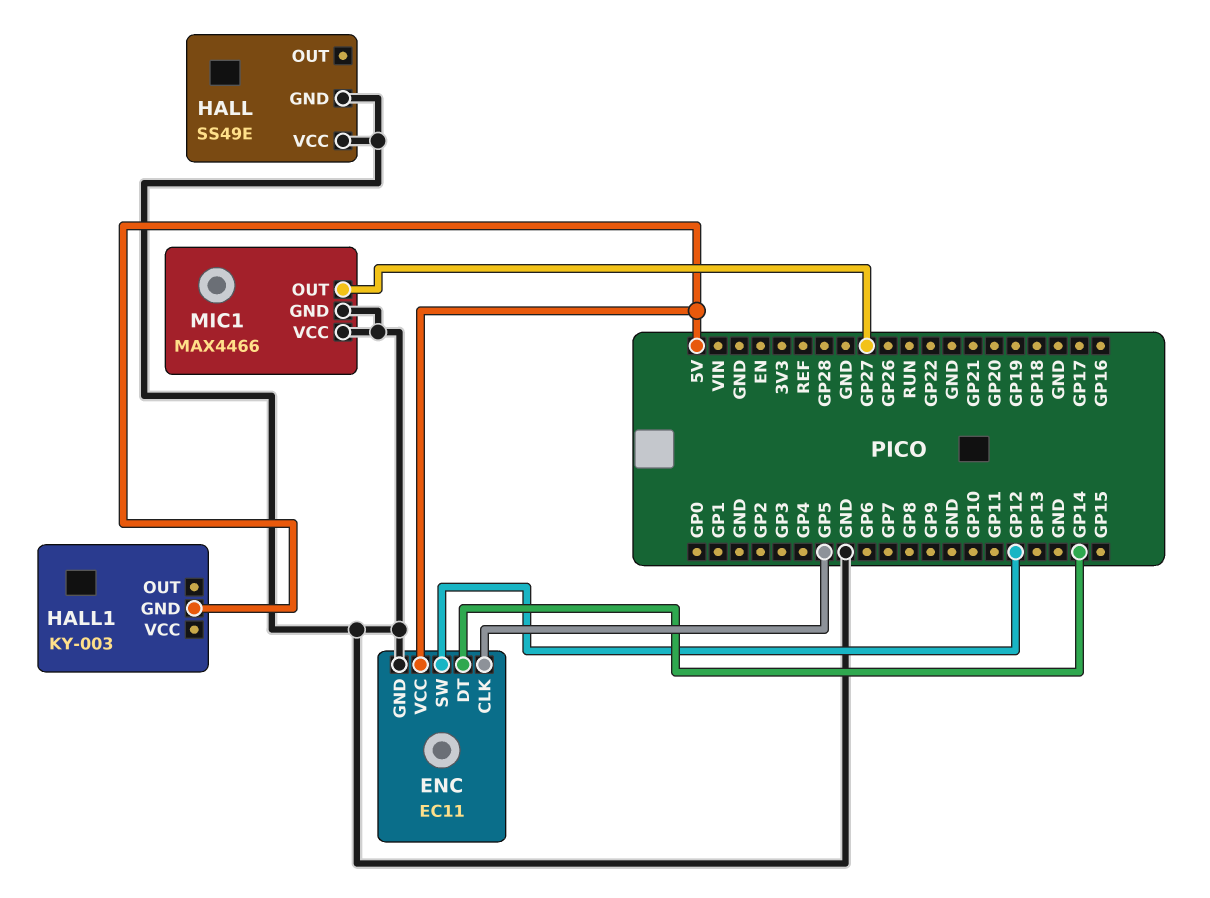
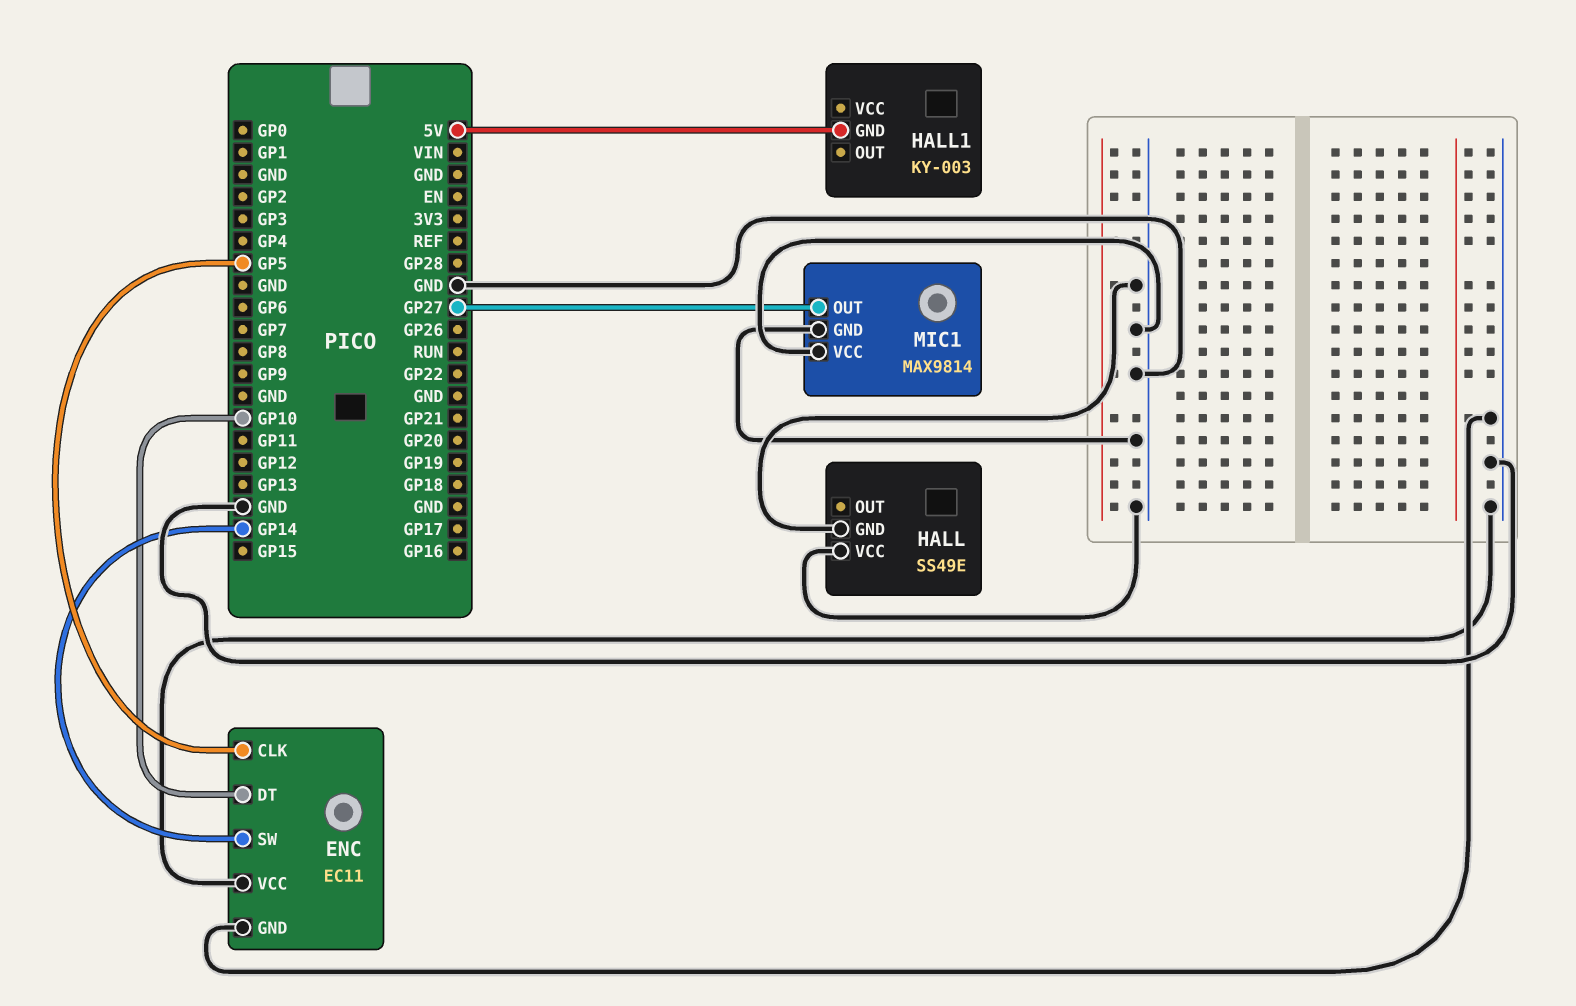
ENC pin DT: GP14 -> GP10
ENC pin SW: GP12 -> GP14
ENC pin VCC: 5V -> GND
MIC1: MAX4466 -> MAX9814

